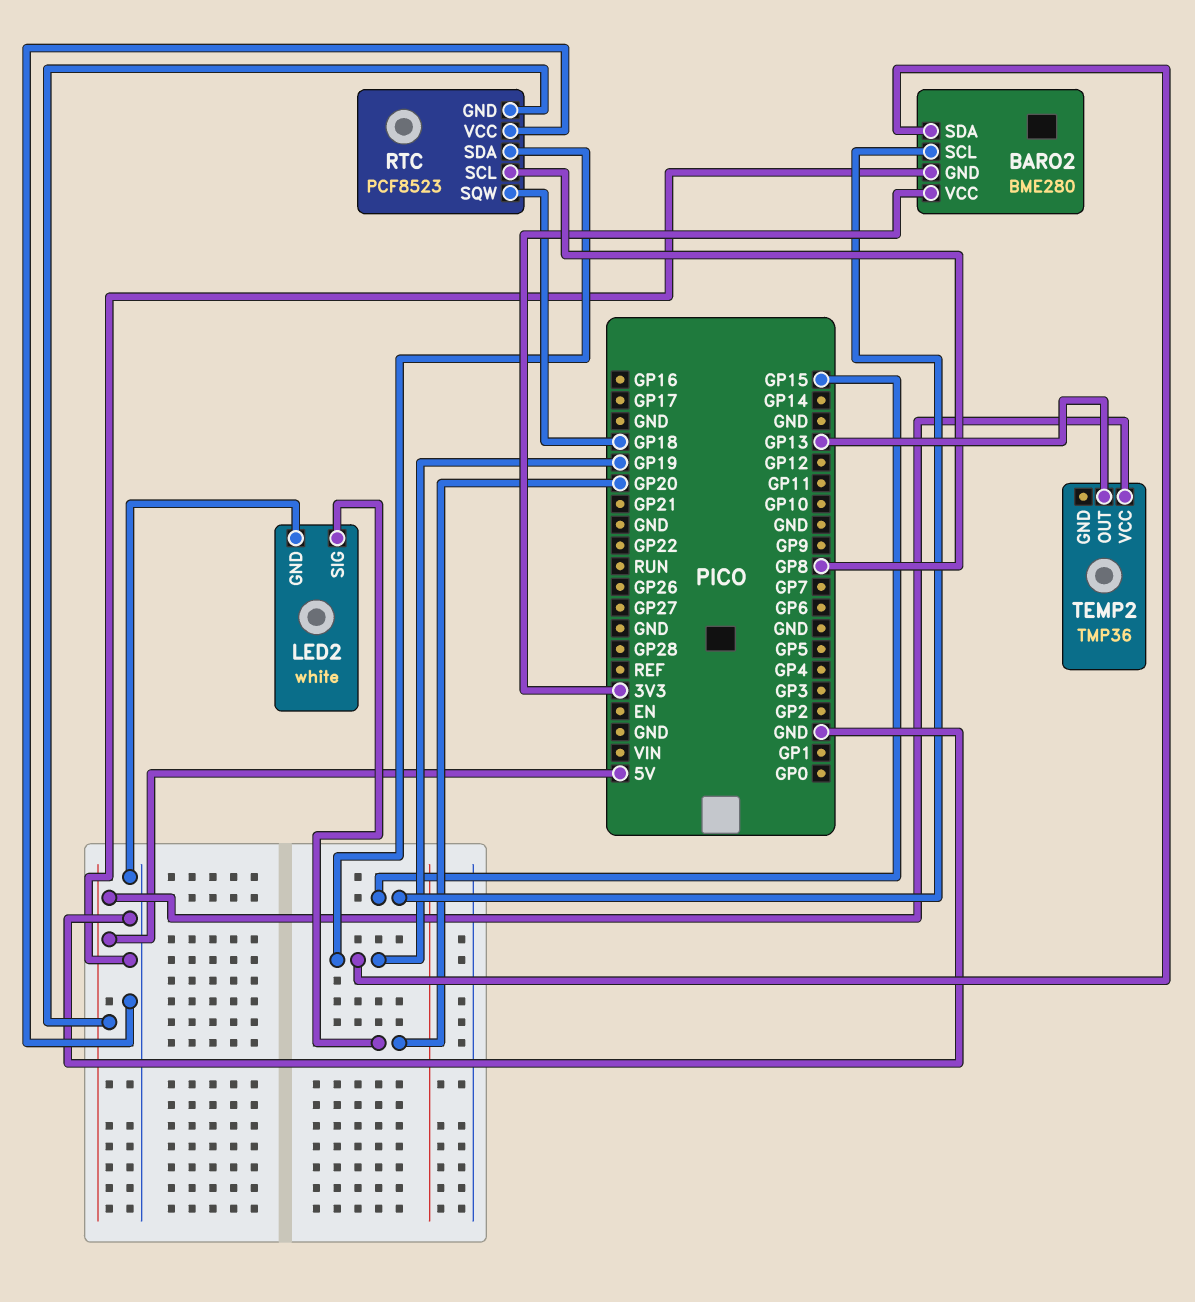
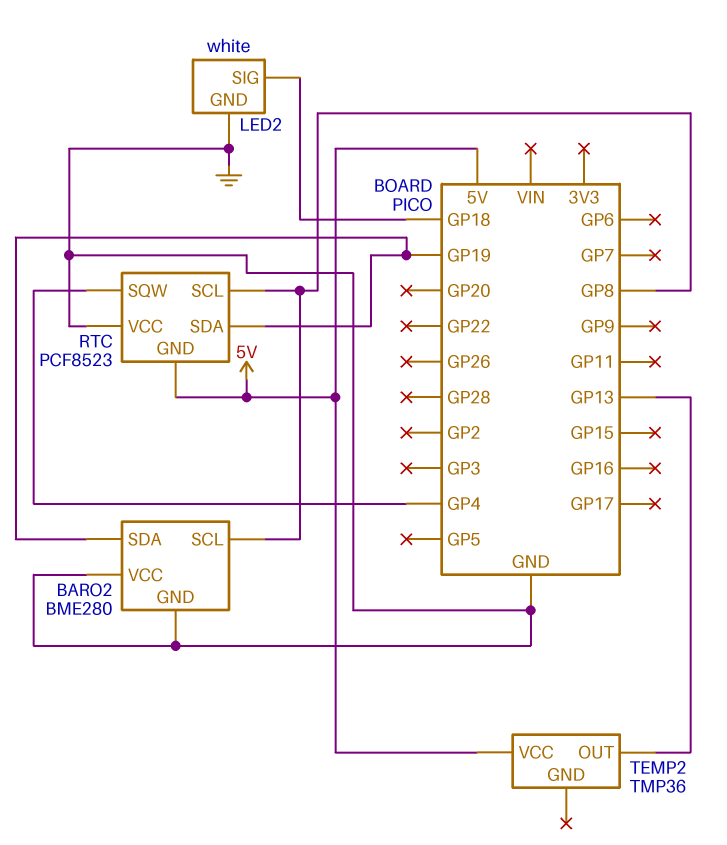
BARO2 pin SCL: GP15 -> GP8
BARO2 pin VCC: 3V3 -> GND
LED2 pin SIG: GP20 -> GP18
RTC pin SQW: GP18 -> GP4

